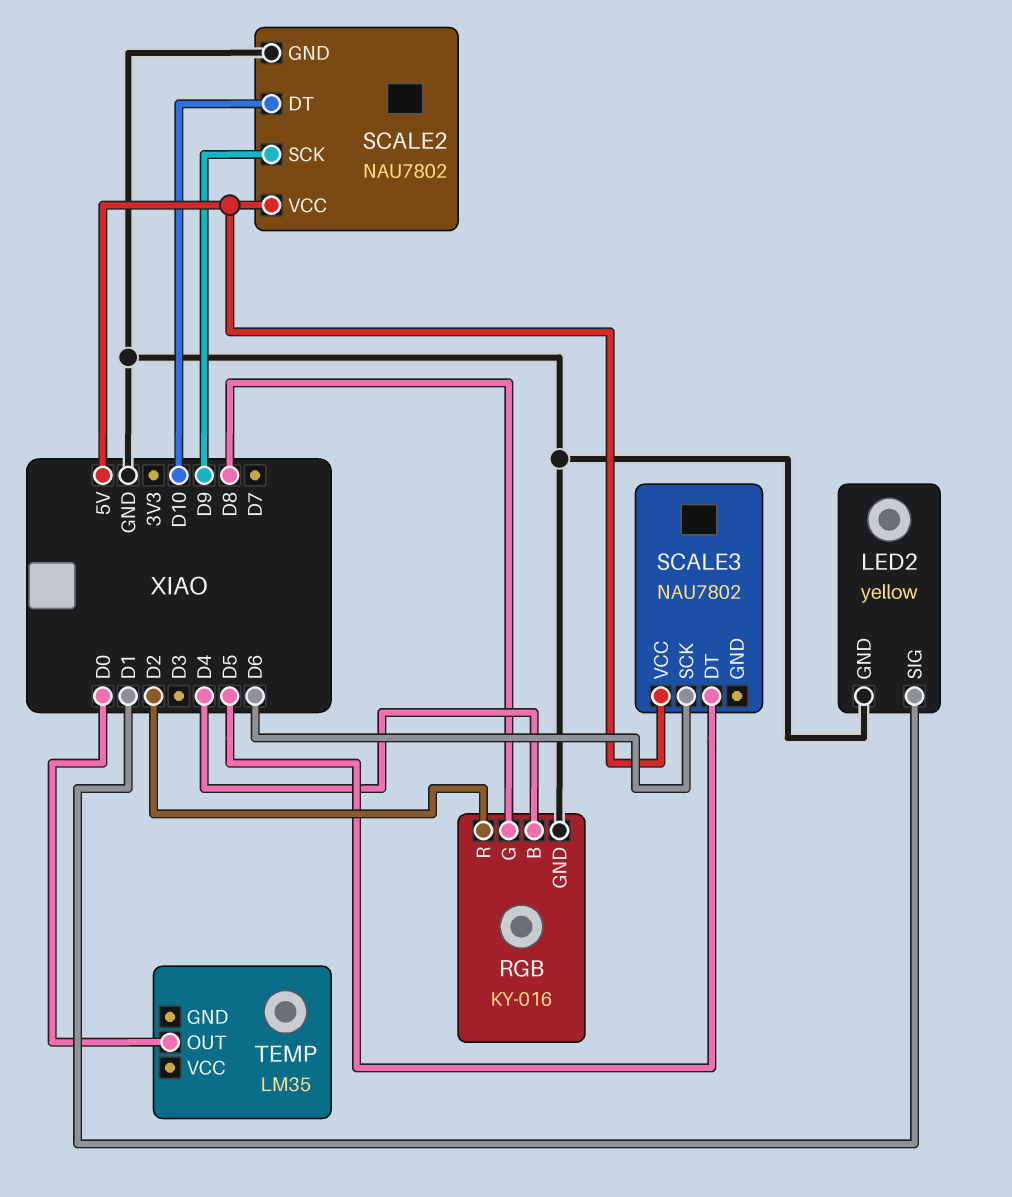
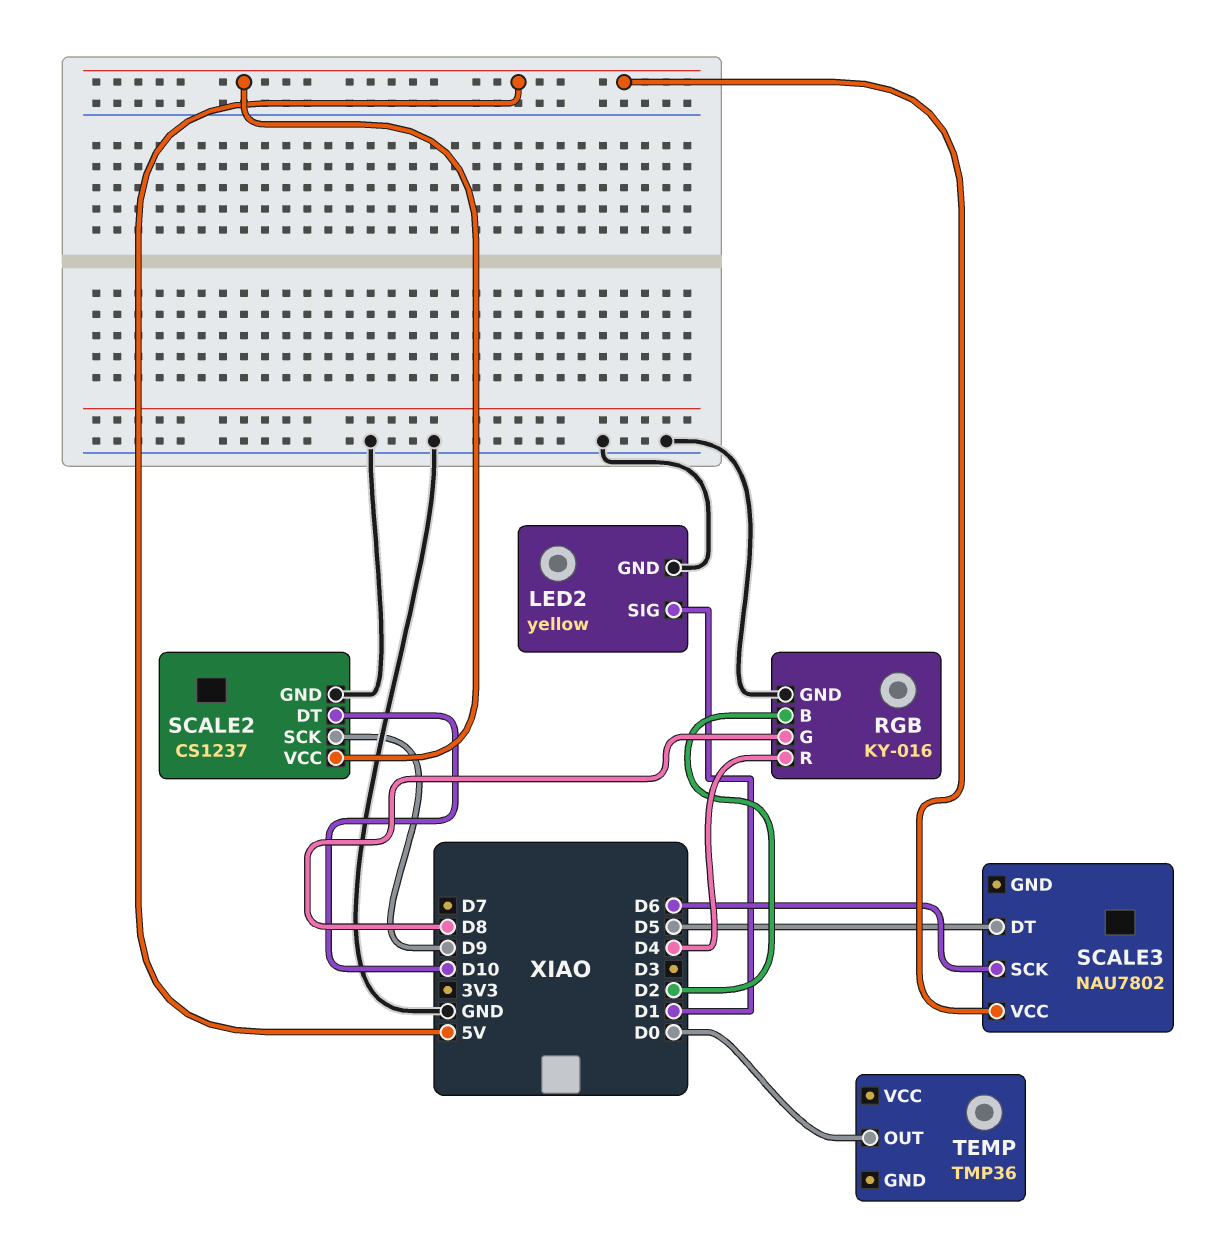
RGB pin B: D4 -> D2
RGB pin R: D2 -> D4
SCALE2: NAU7802 -> CS1237
TEMP: LM35 -> TMP36

